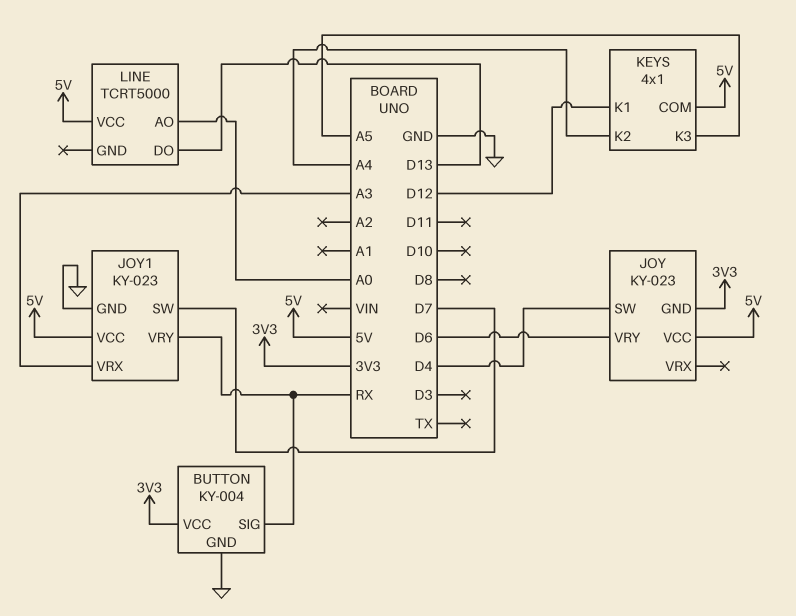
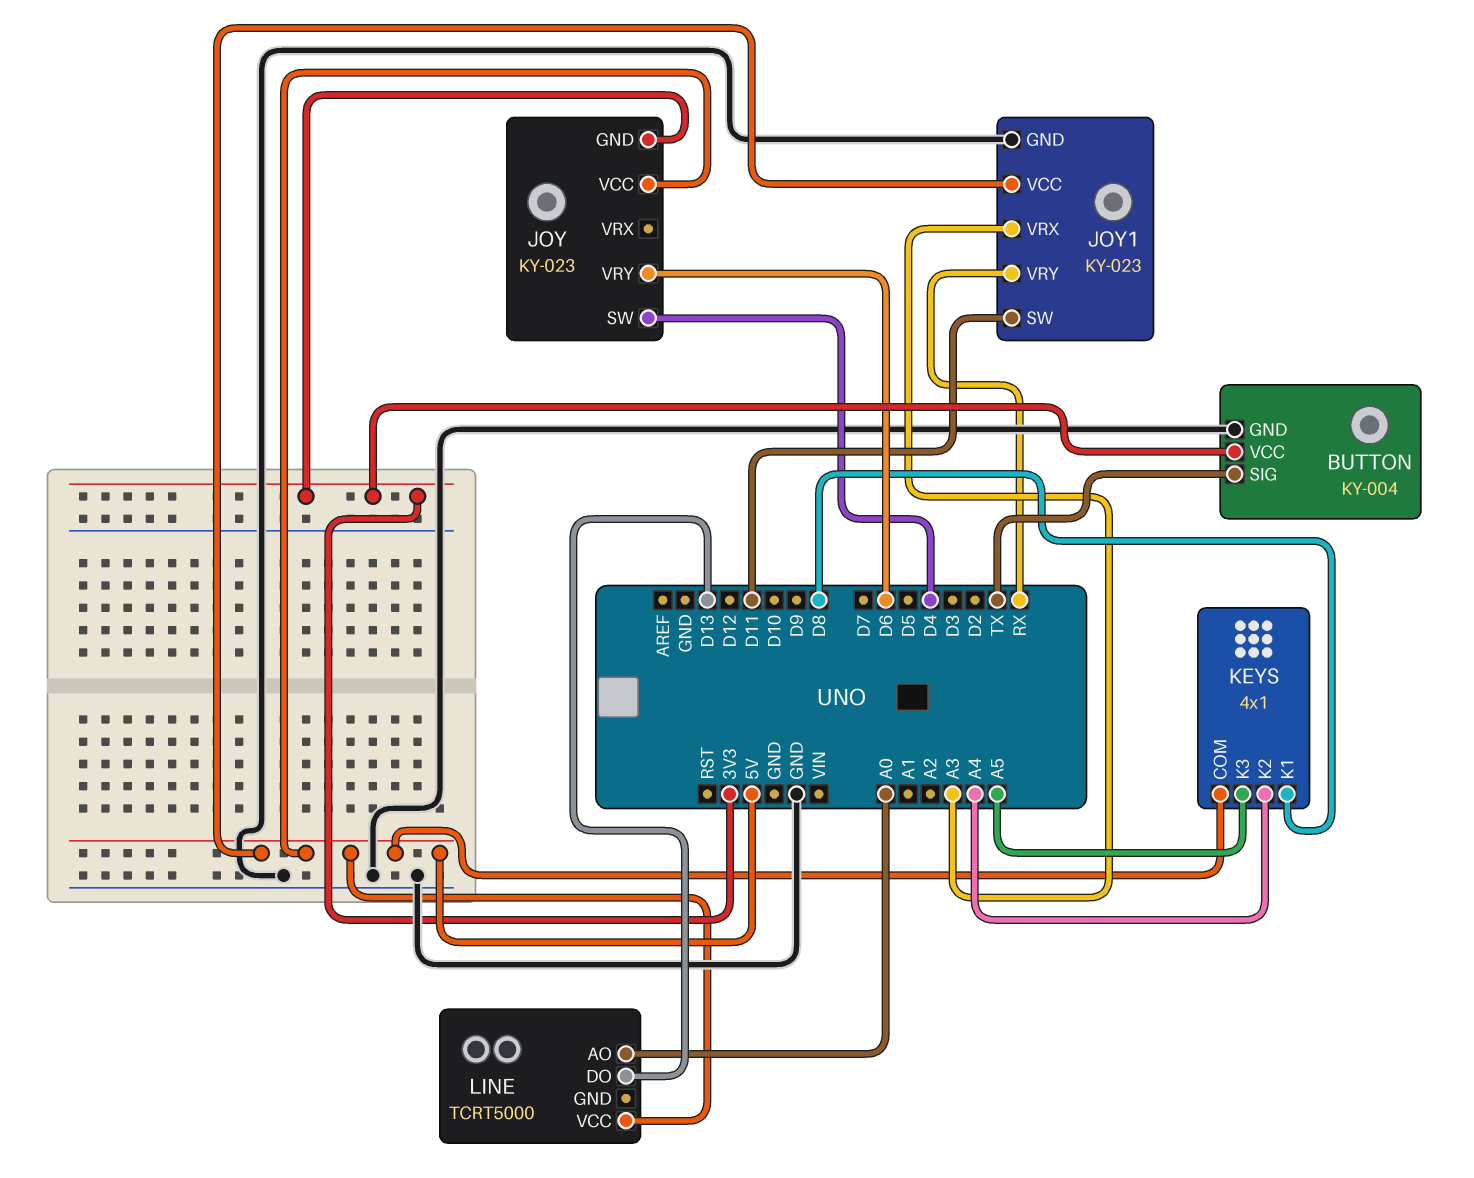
BUTTON pin SIG: RX -> TX
JOY1 pin SW: D7 -> D11
KEYS pin K1: D12 -> D8

